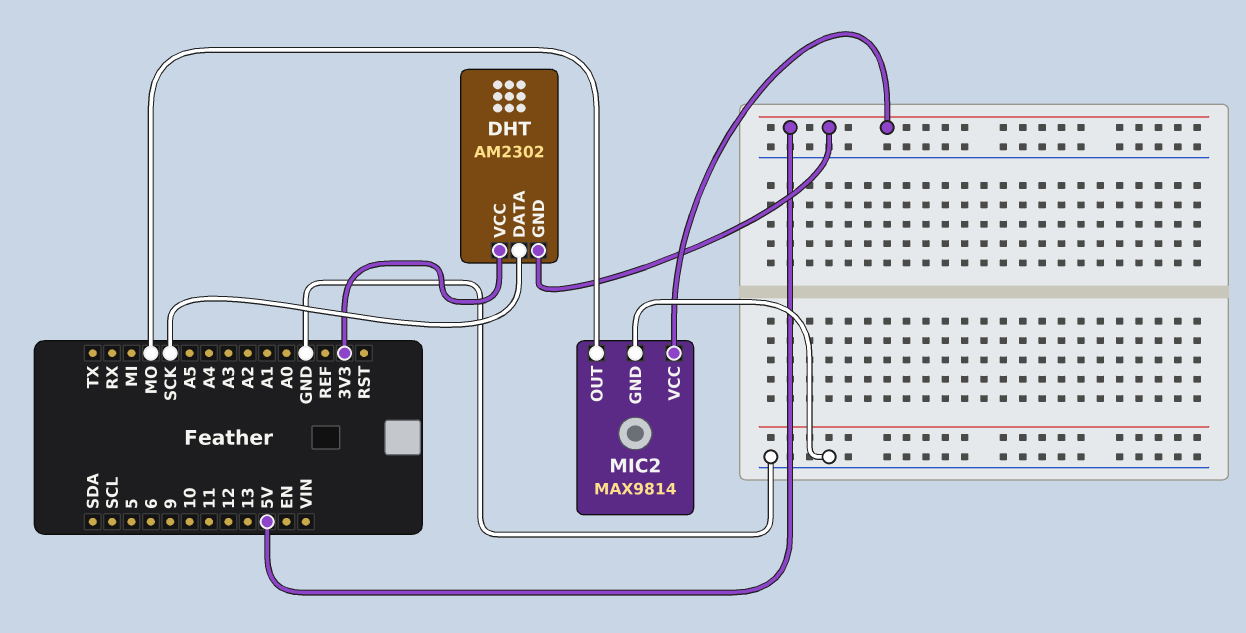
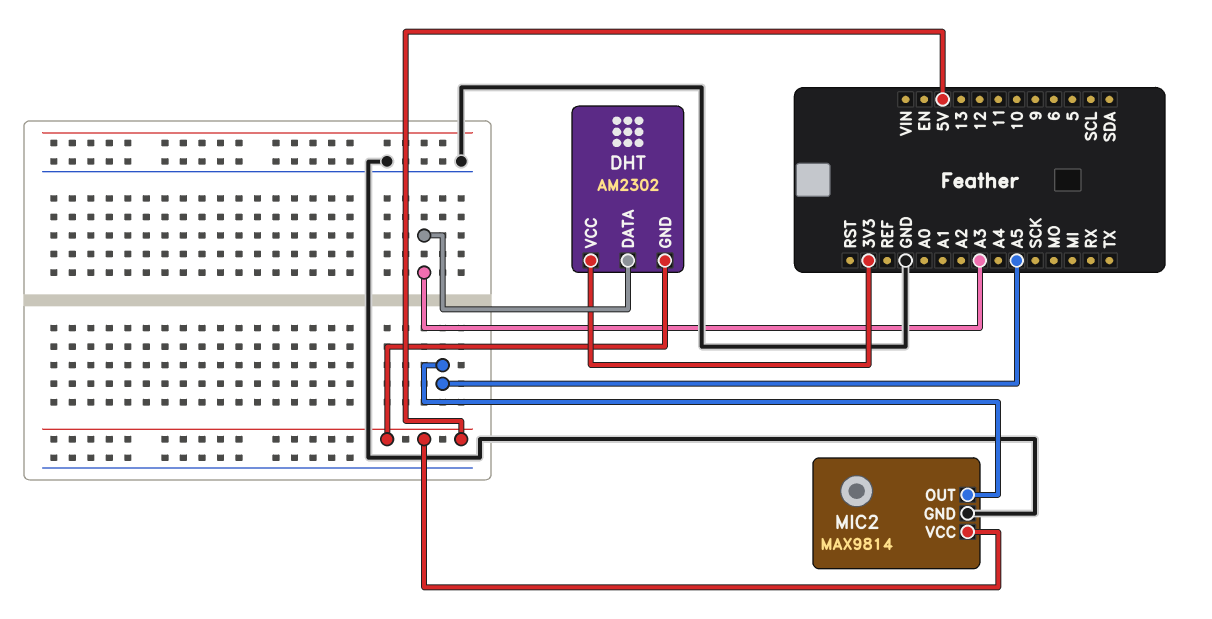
DHT pin DATA: SCK -> A3
MIC2 pin OUT: MO -> A5

